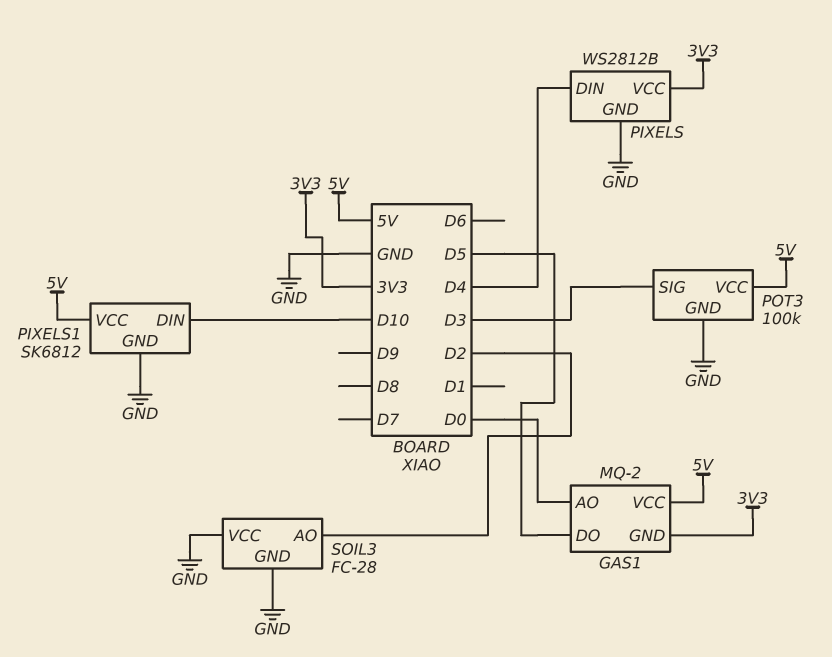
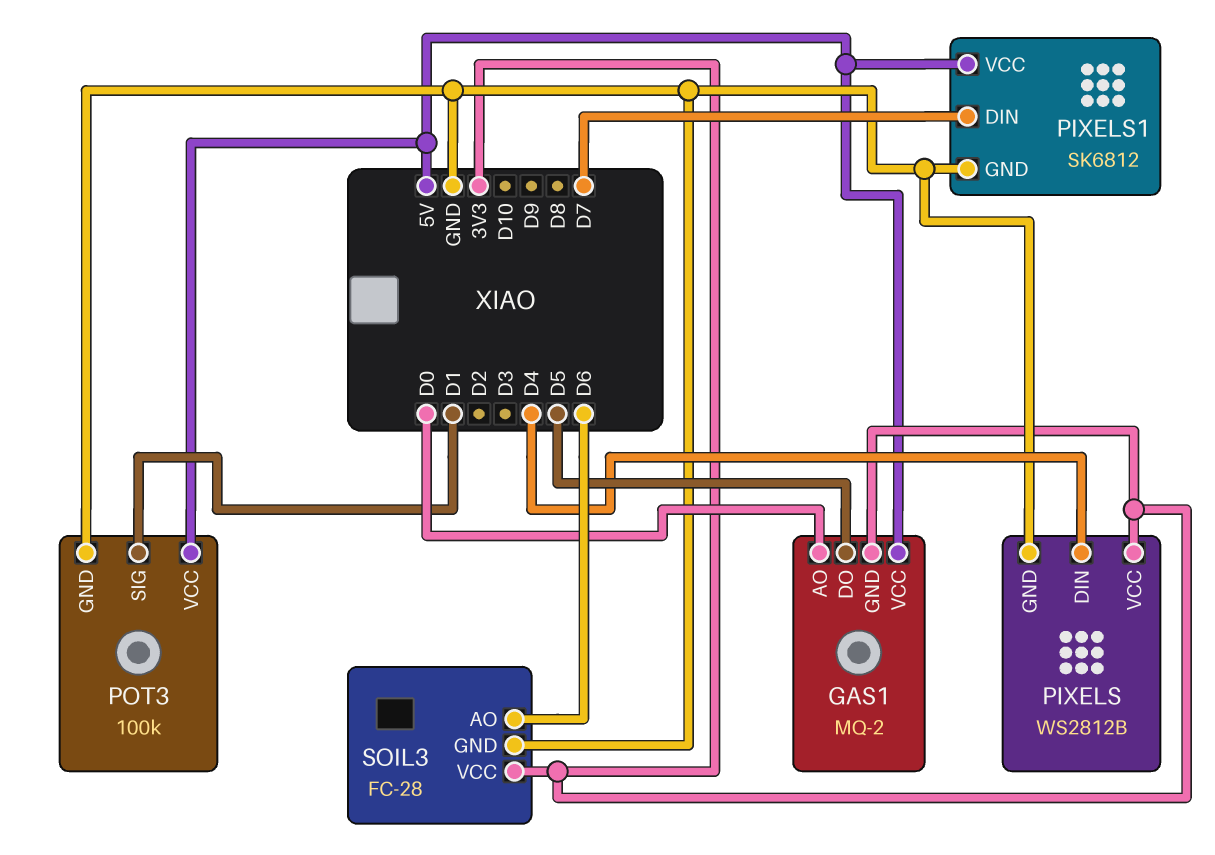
PIXELS1 pin DIN: D10 -> D7
POT3 pin SIG: D3 -> D1
SOIL3 pin AO: D2 -> D6
SOIL3 pin VCC: GND -> 3V3

